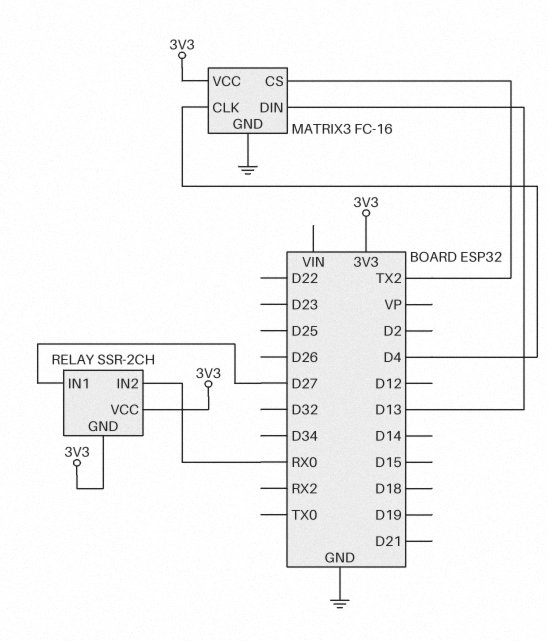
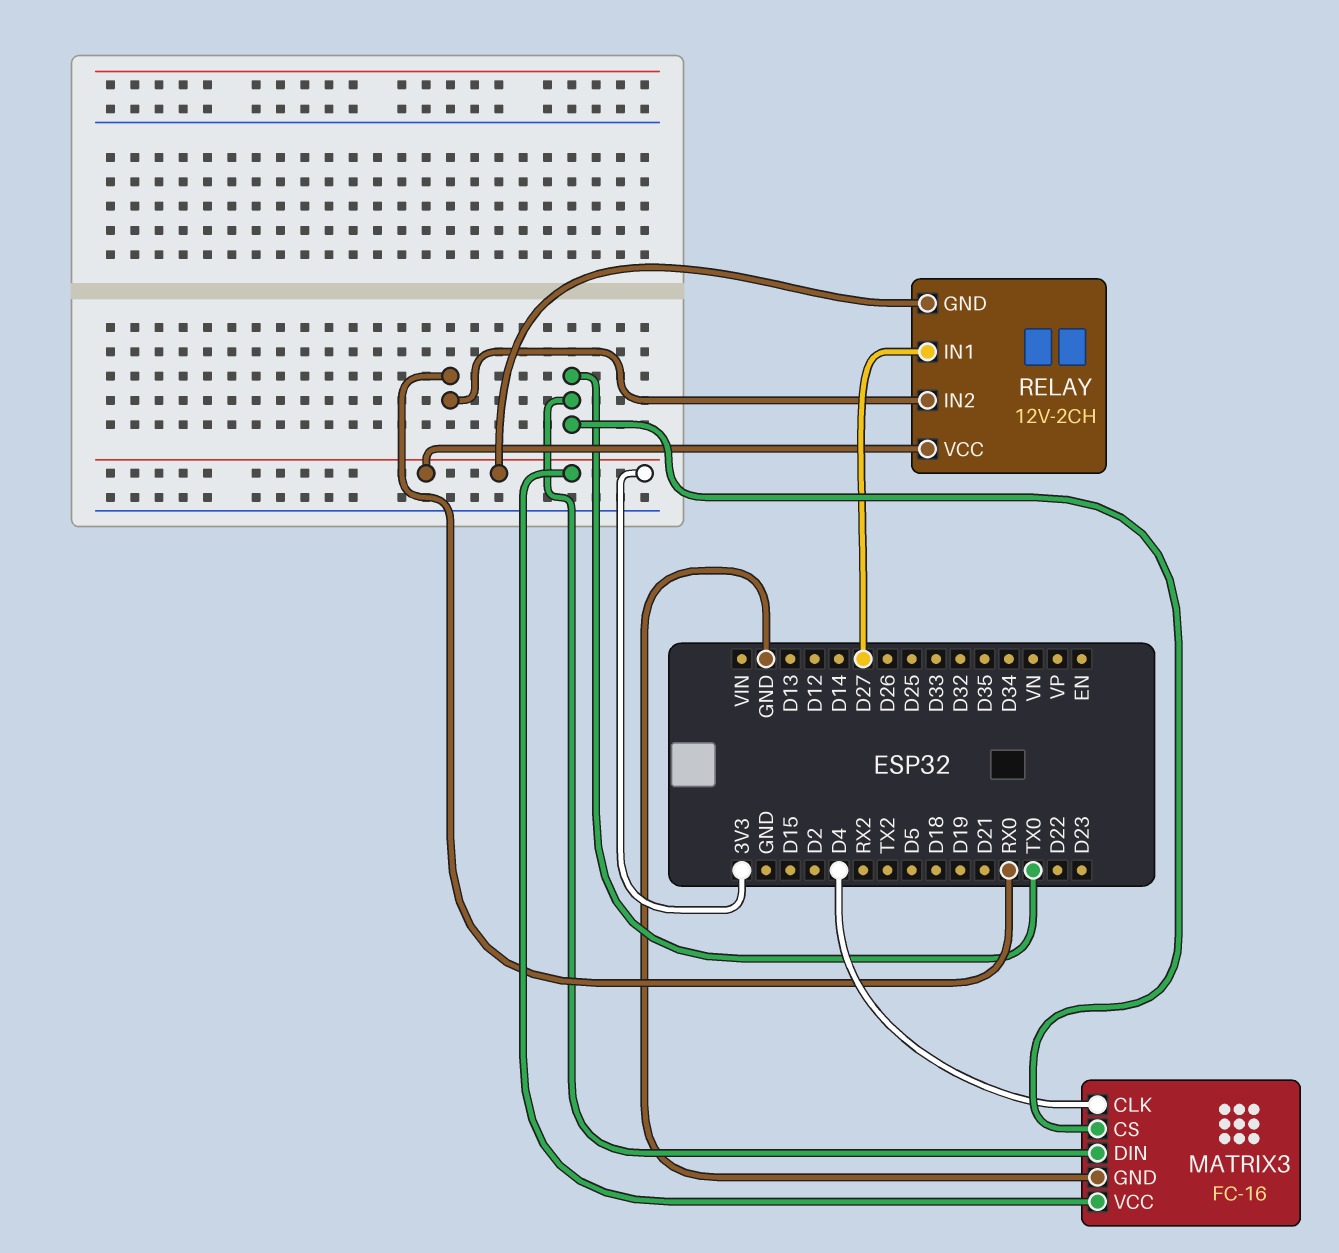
MATRIX3 pin CS: TX2 -> TX0
MATRIX3 pin DIN: D13 -> TX0
RELAY: SSR-2CH -> 12V-2CH

